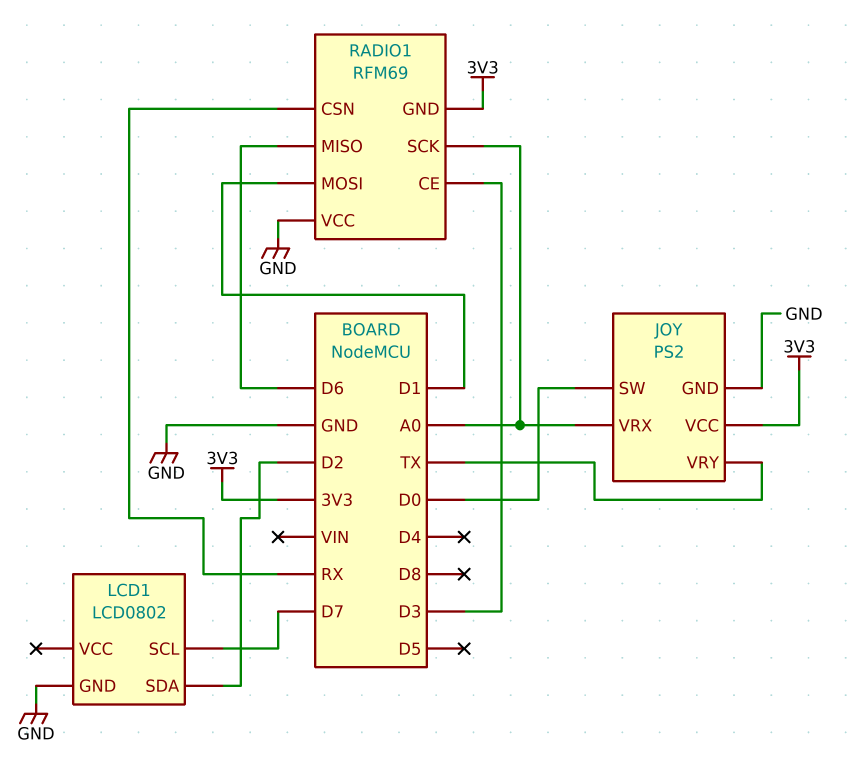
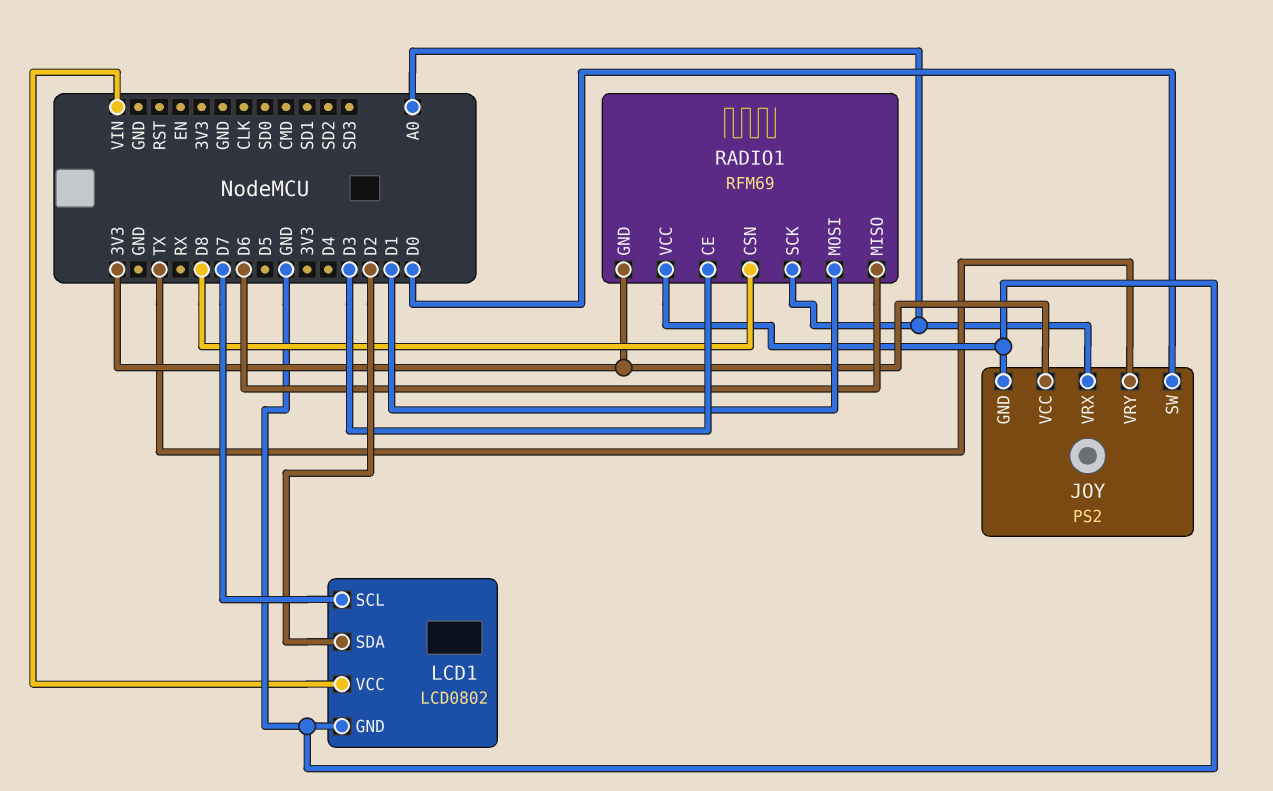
LCD1 pin VCC: none -> VIN
RADIO1 pin CSN: RX -> D8

